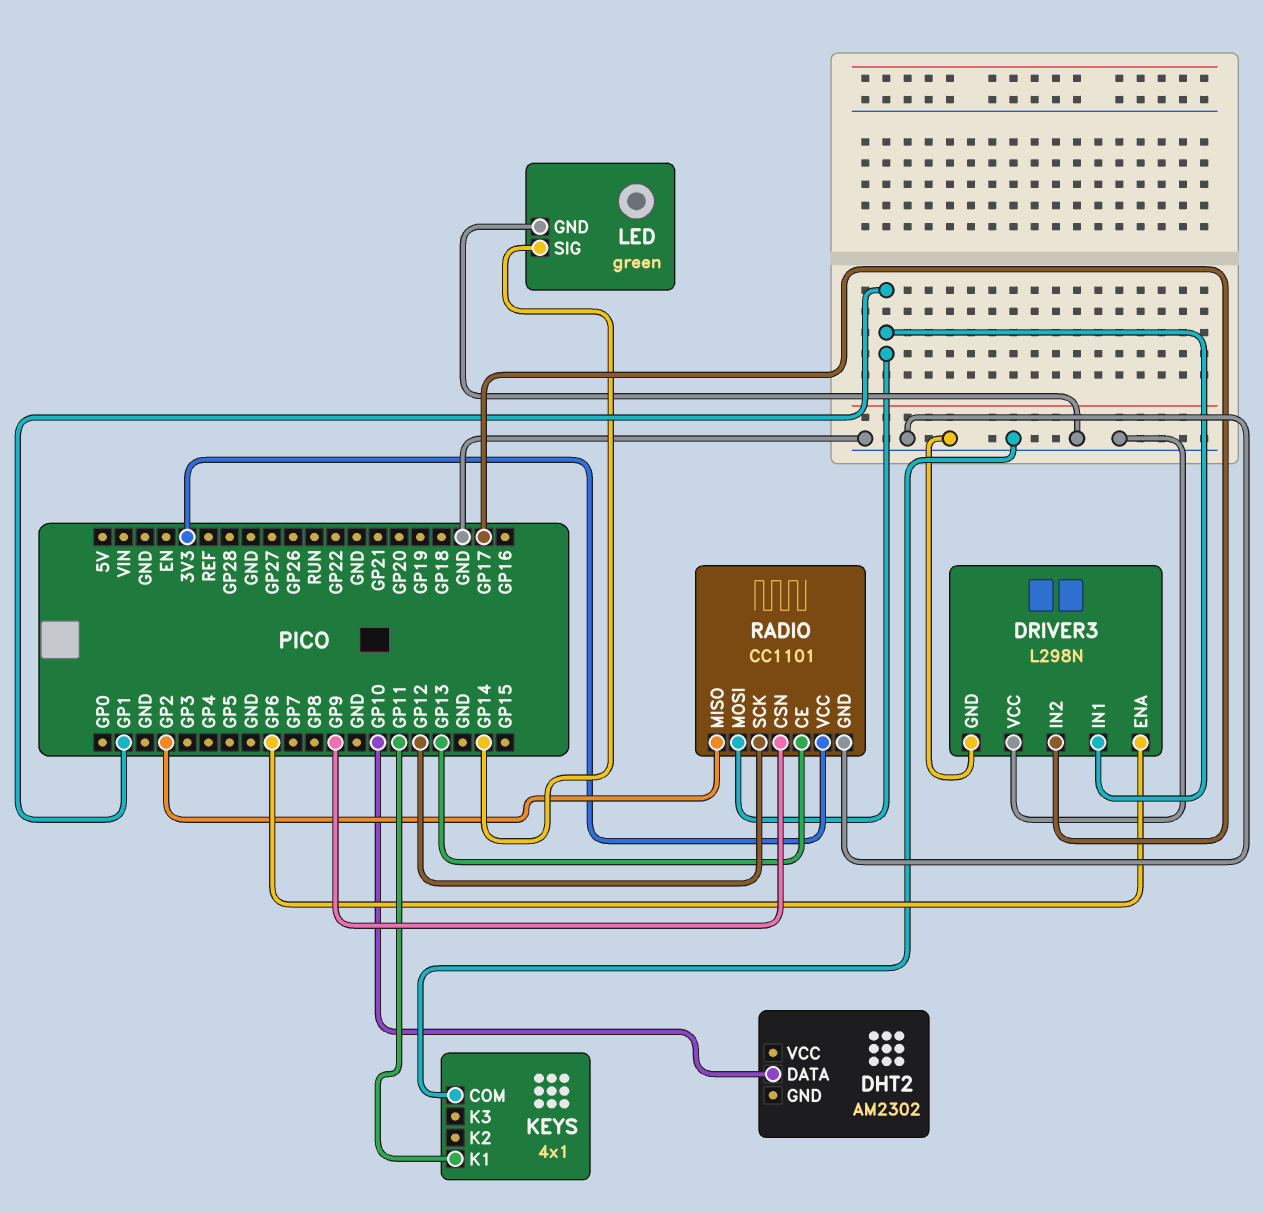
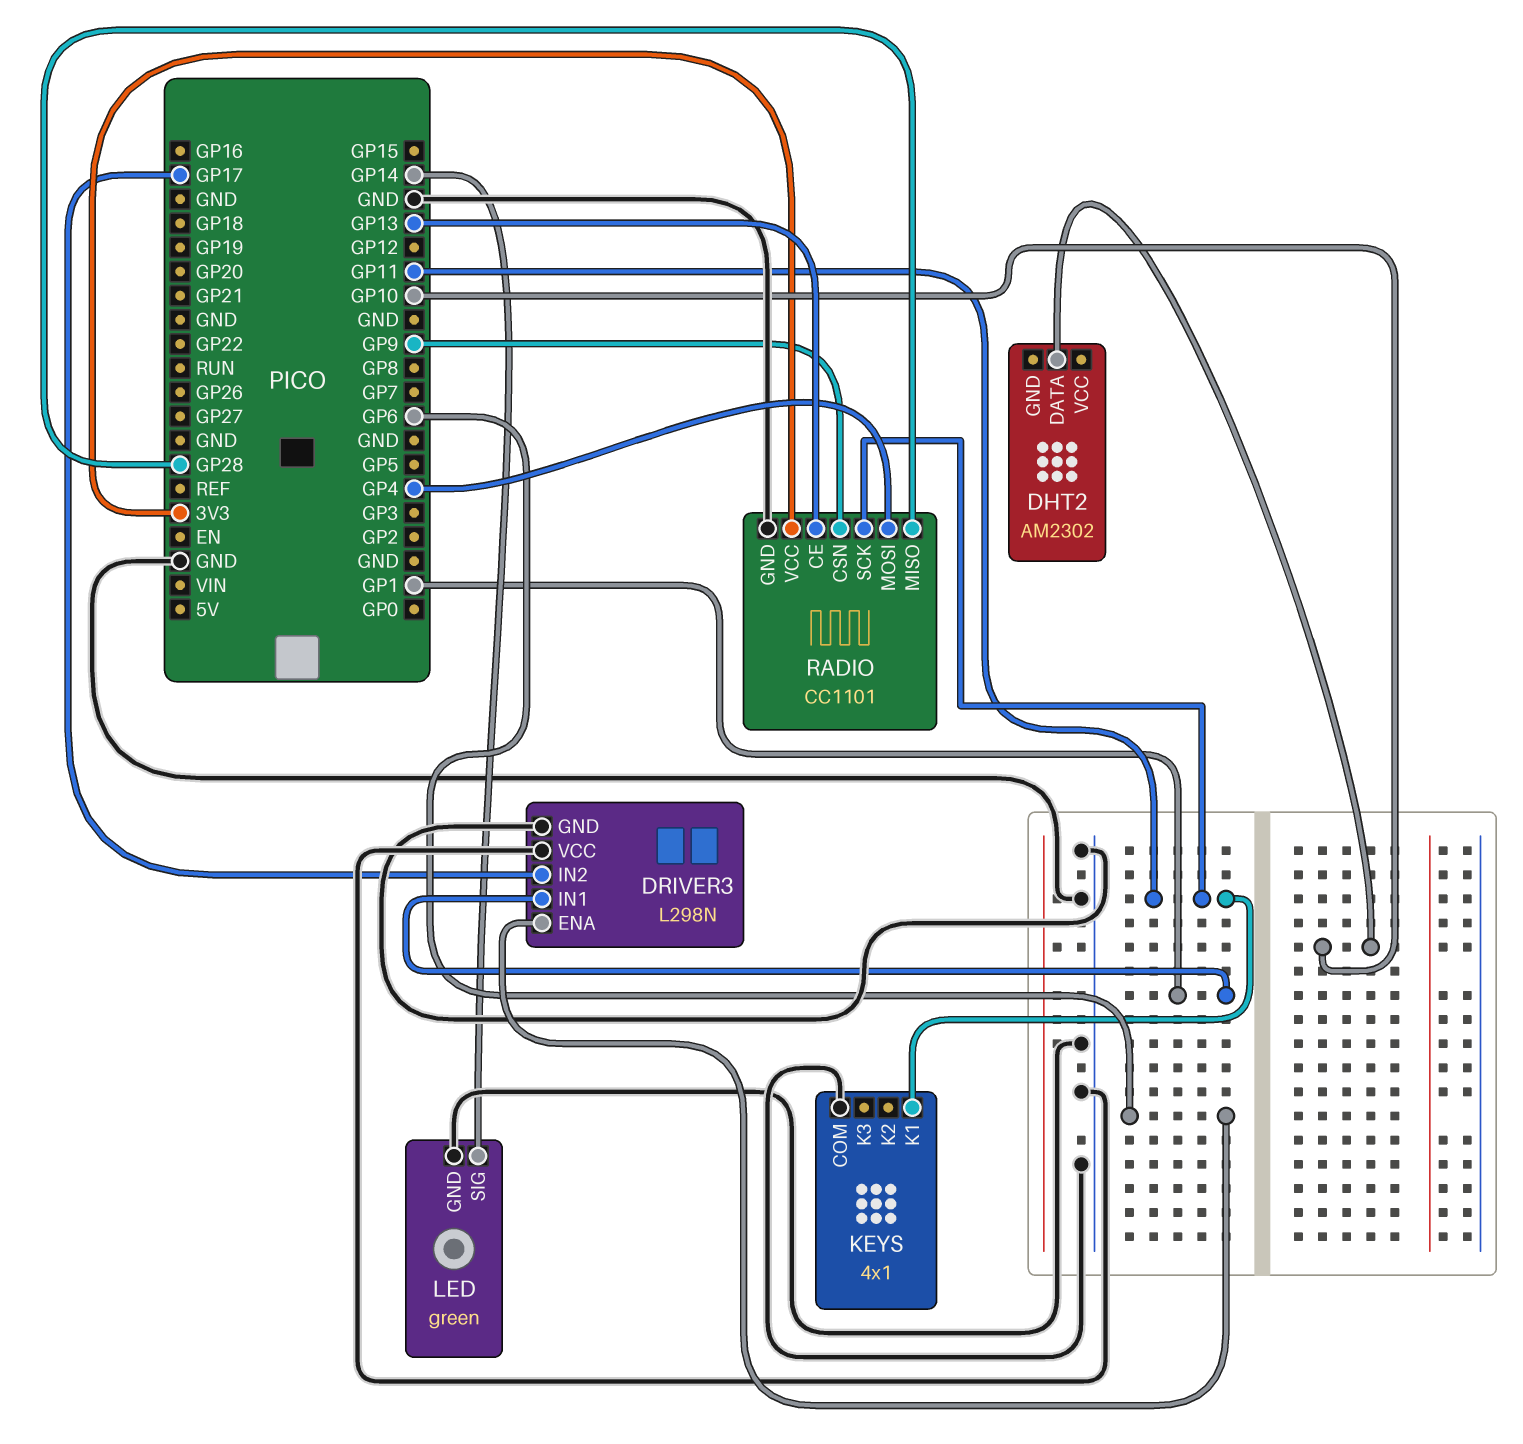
RADIO pin MISO: GP2 -> GP28
RADIO pin MOSI: GP1 -> GP4
RADIO pin SCK: GP12 -> GP11

